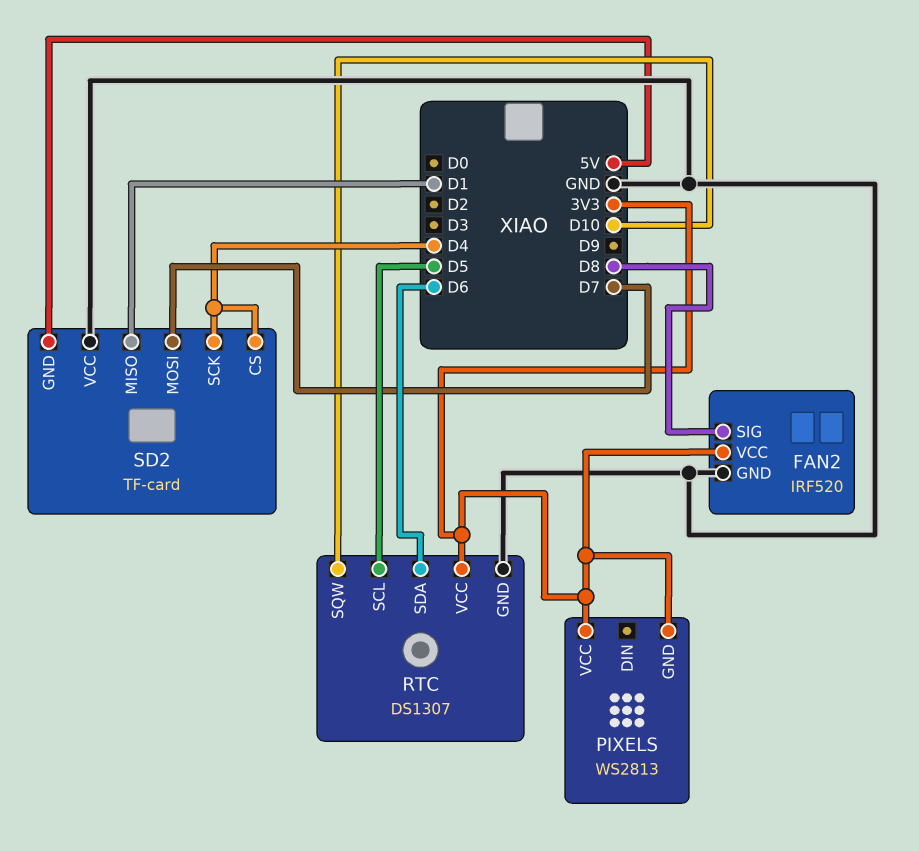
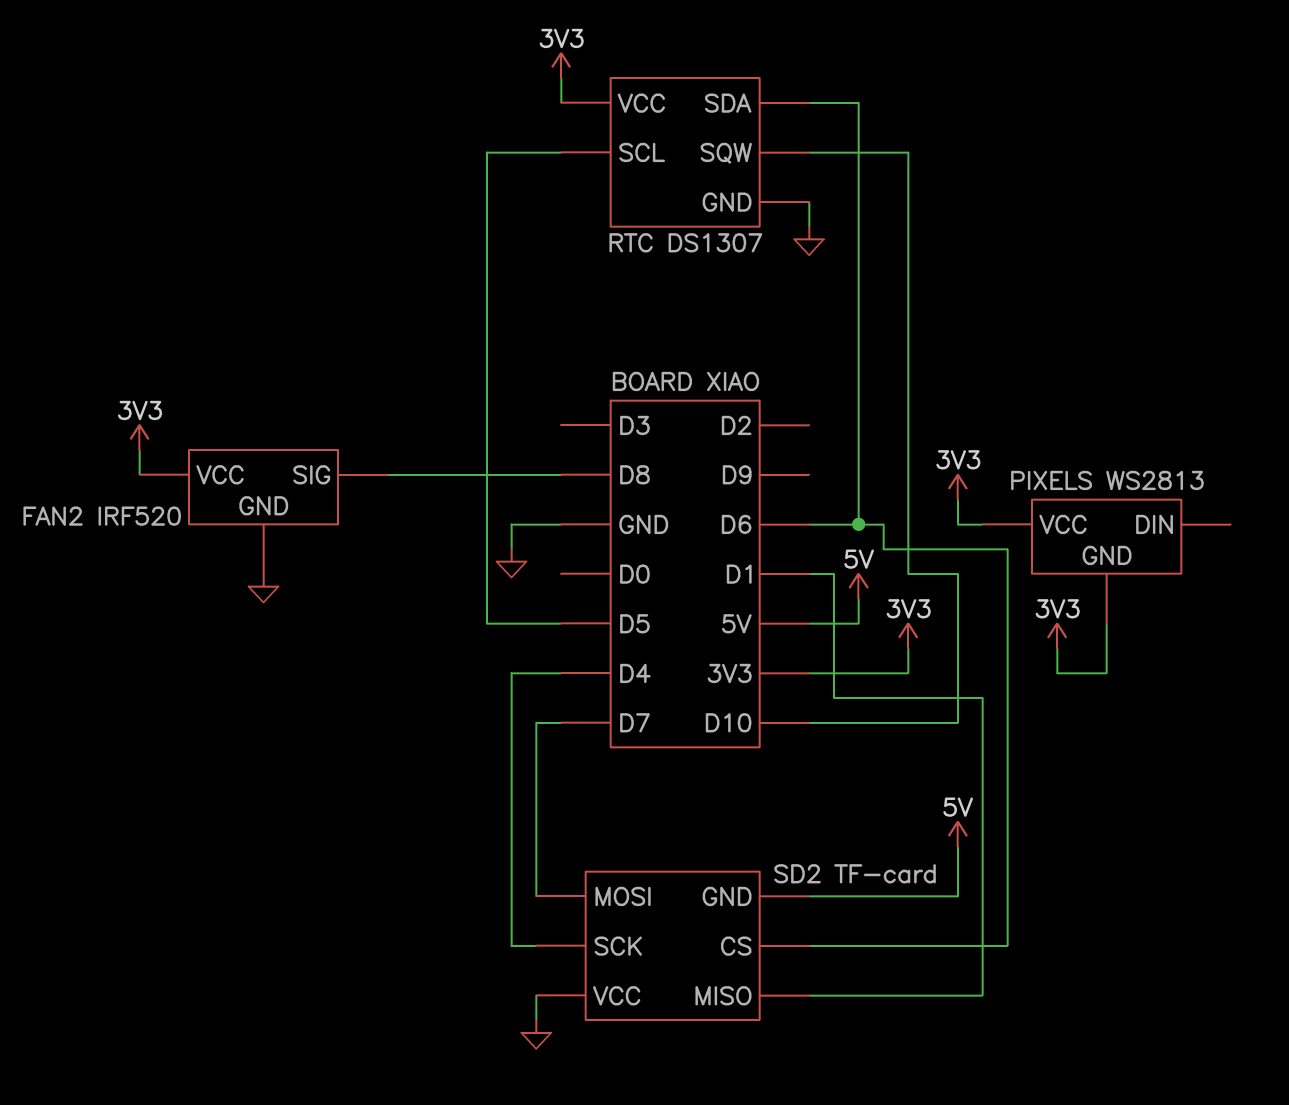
SD2 pin CS: D4 -> D6

